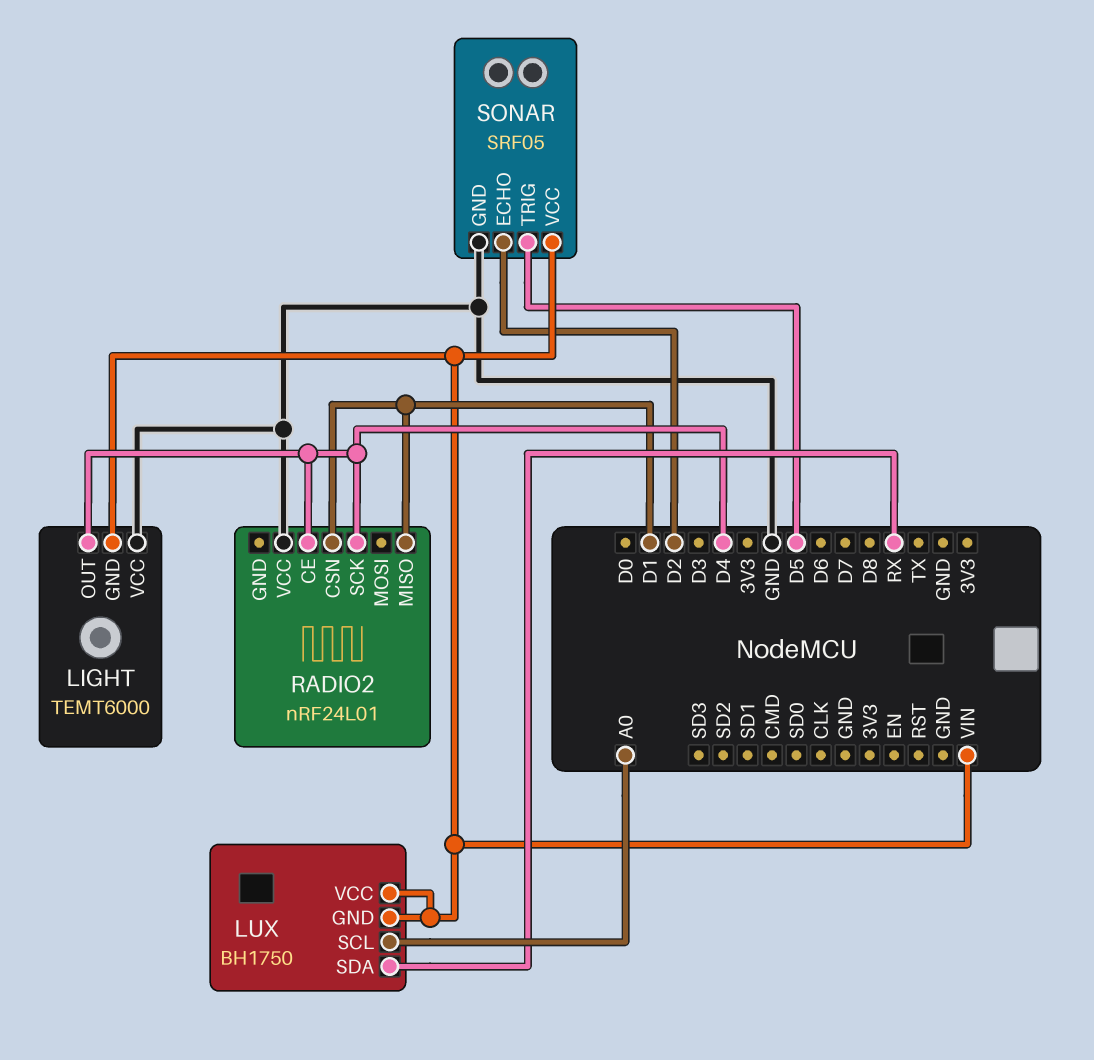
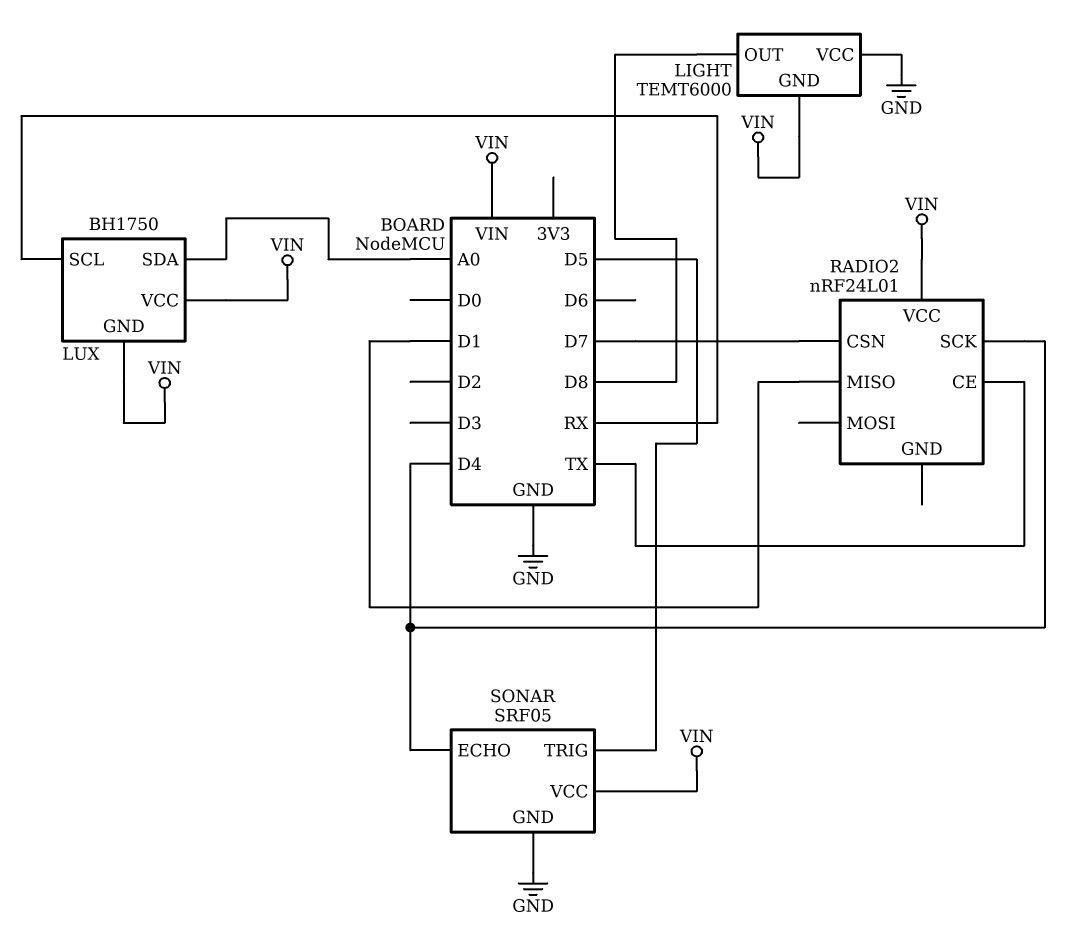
LIGHT pin OUT: D4 -> D8
LUX pin SCL: A0 -> RX
LUX pin SDA: RX -> A0
RADIO2 pin CE: D4 -> TX
RADIO2 pin CSN: D1 -> D7
RADIO2 pin VCC: GND -> VIN
SONAR pin ECHO: D2 -> D4

